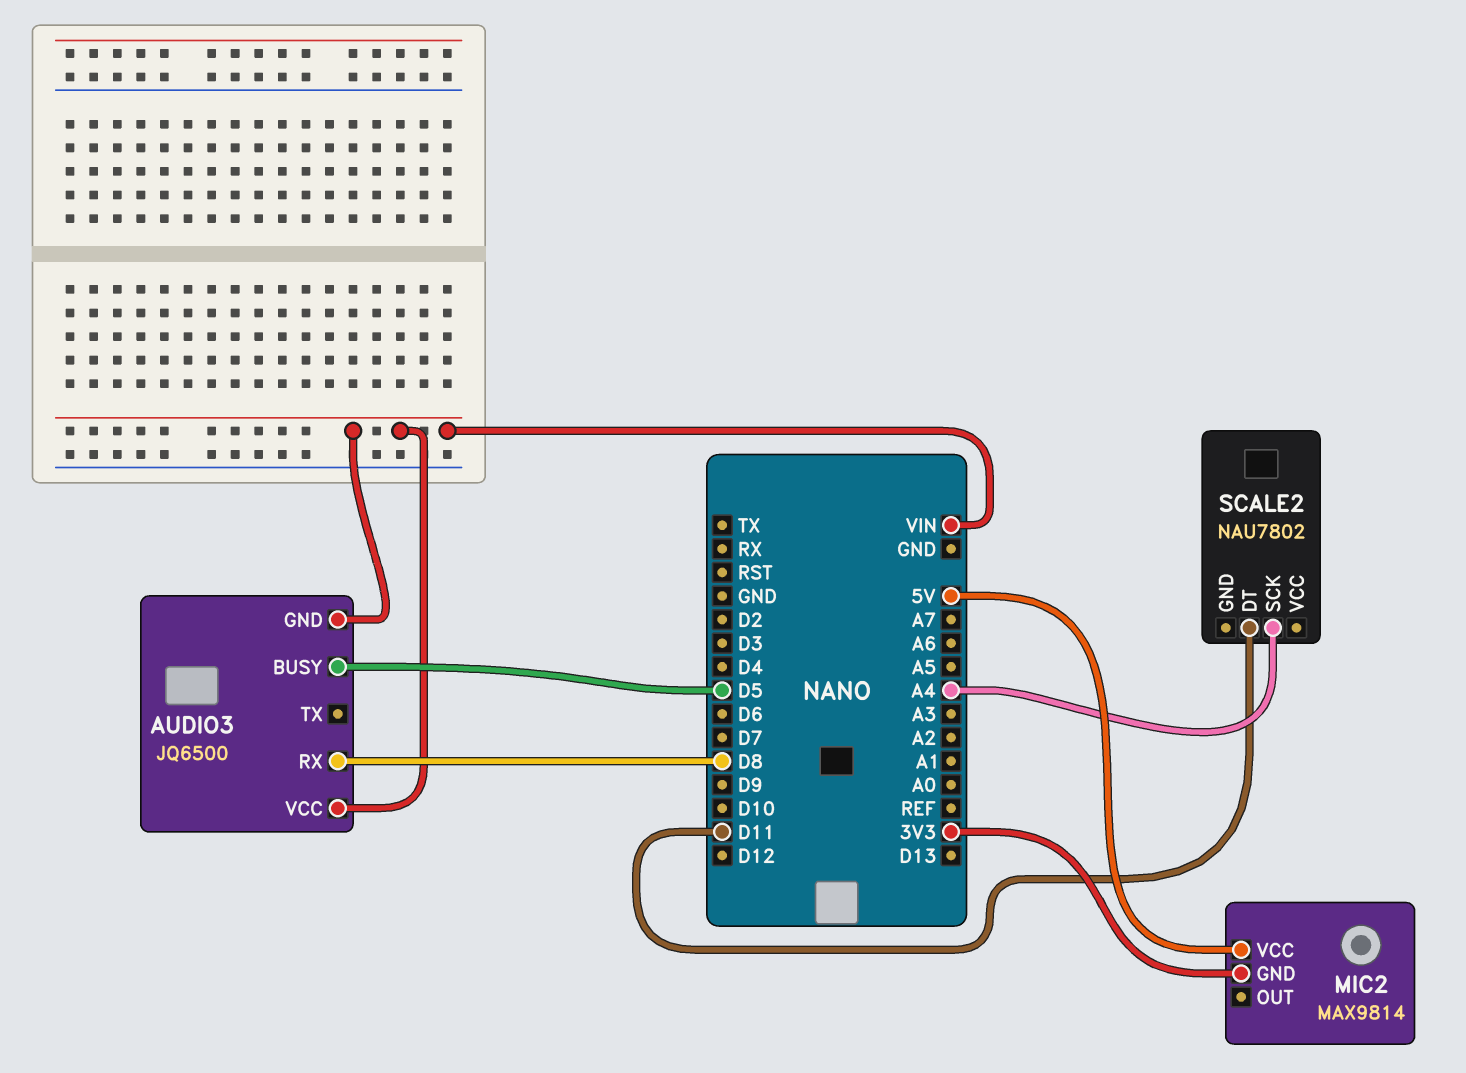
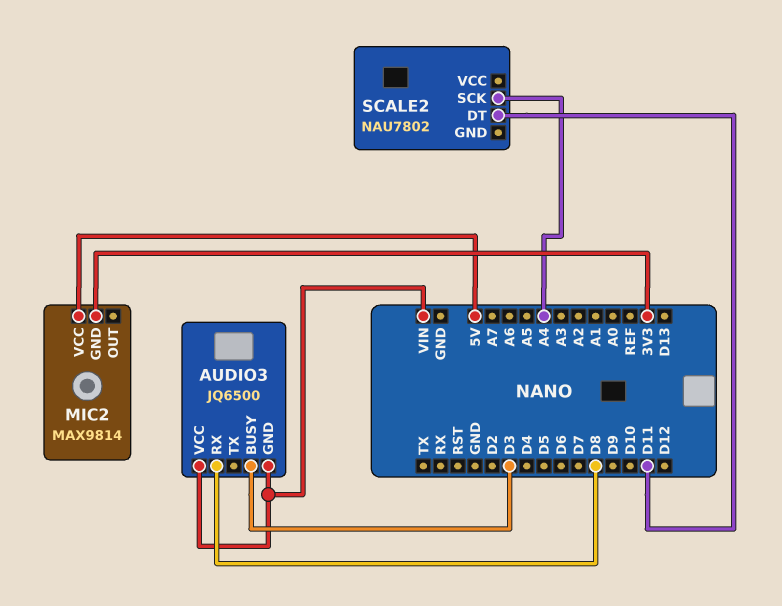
AUDIO3 pin BUSY: D5 -> D3

